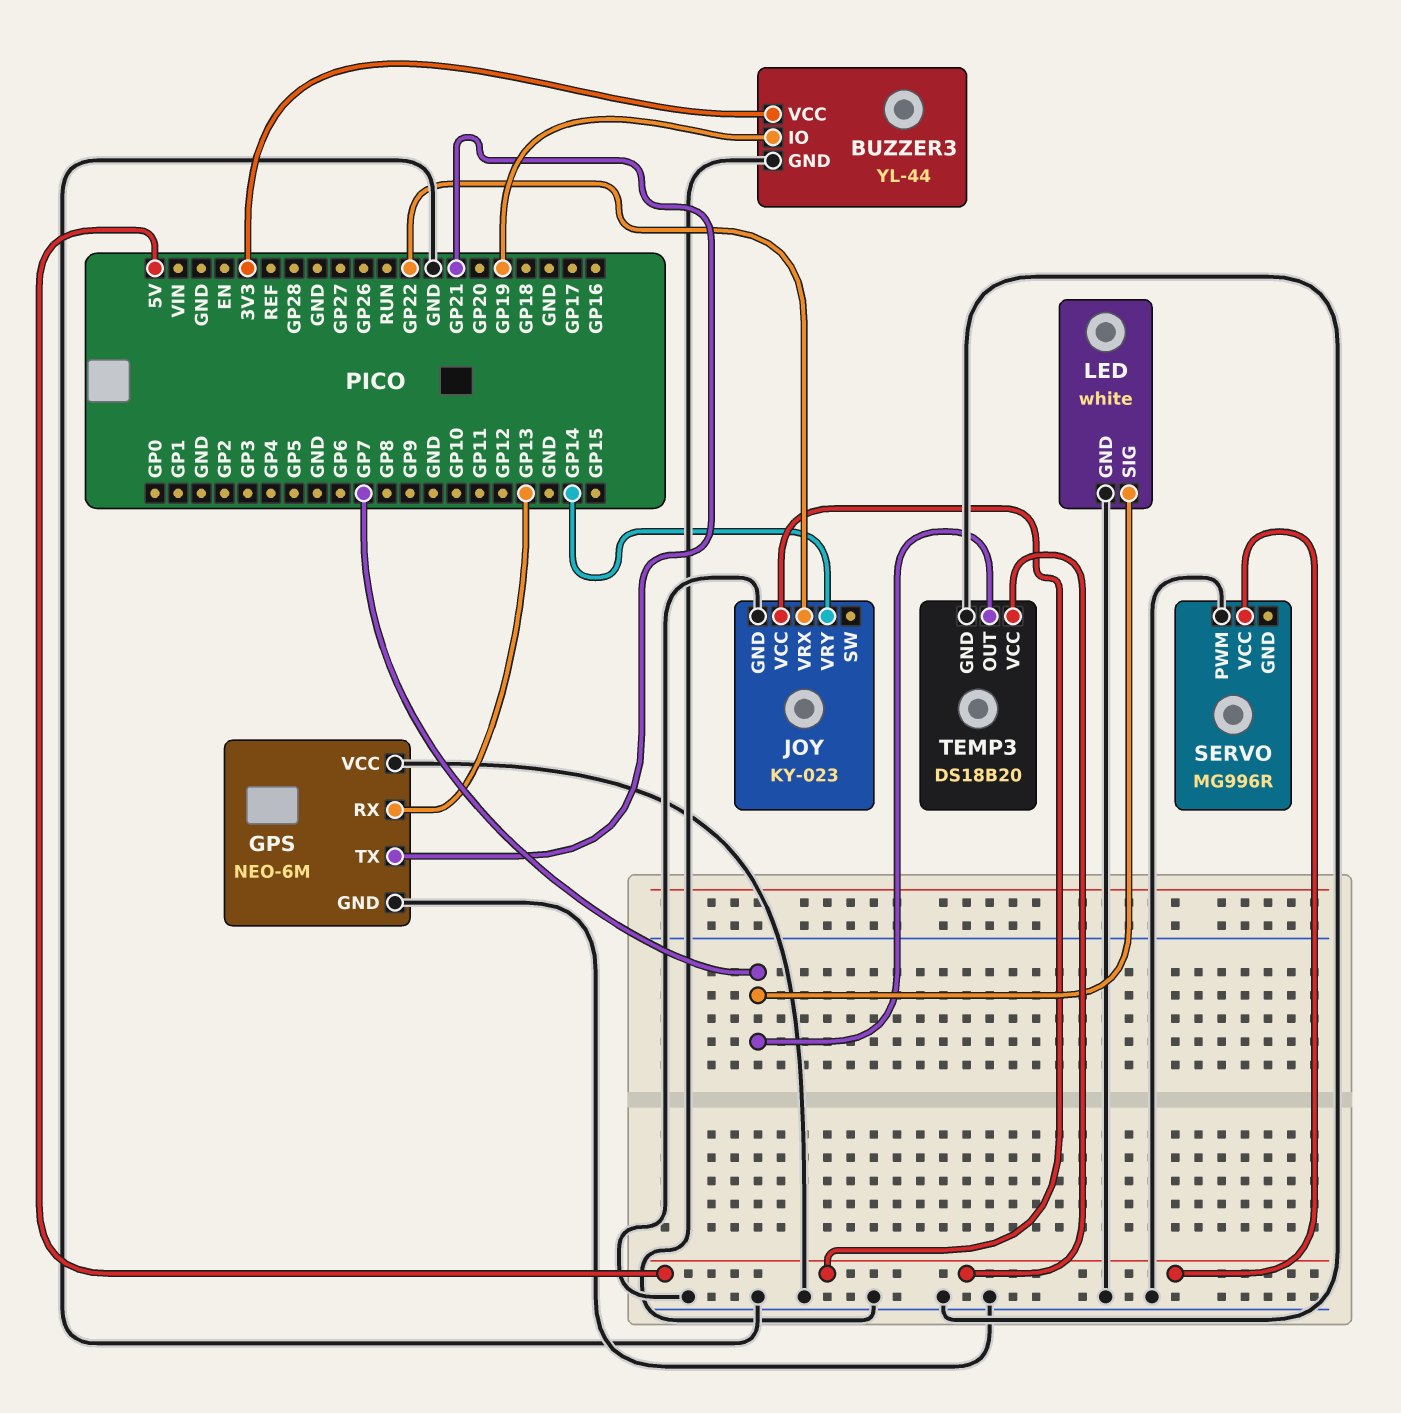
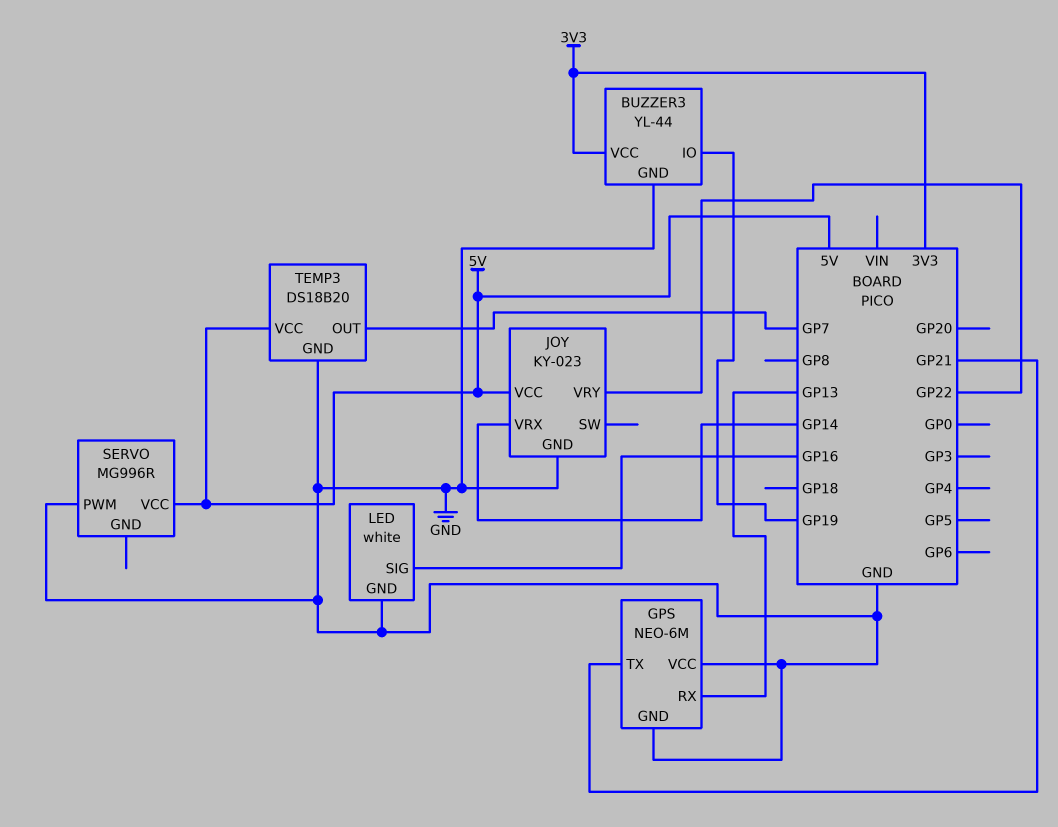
JOY pin VRX: GP22 -> GP14
JOY pin VRY: GP14 -> GP22
LED pin SIG: GP7 -> GP16

